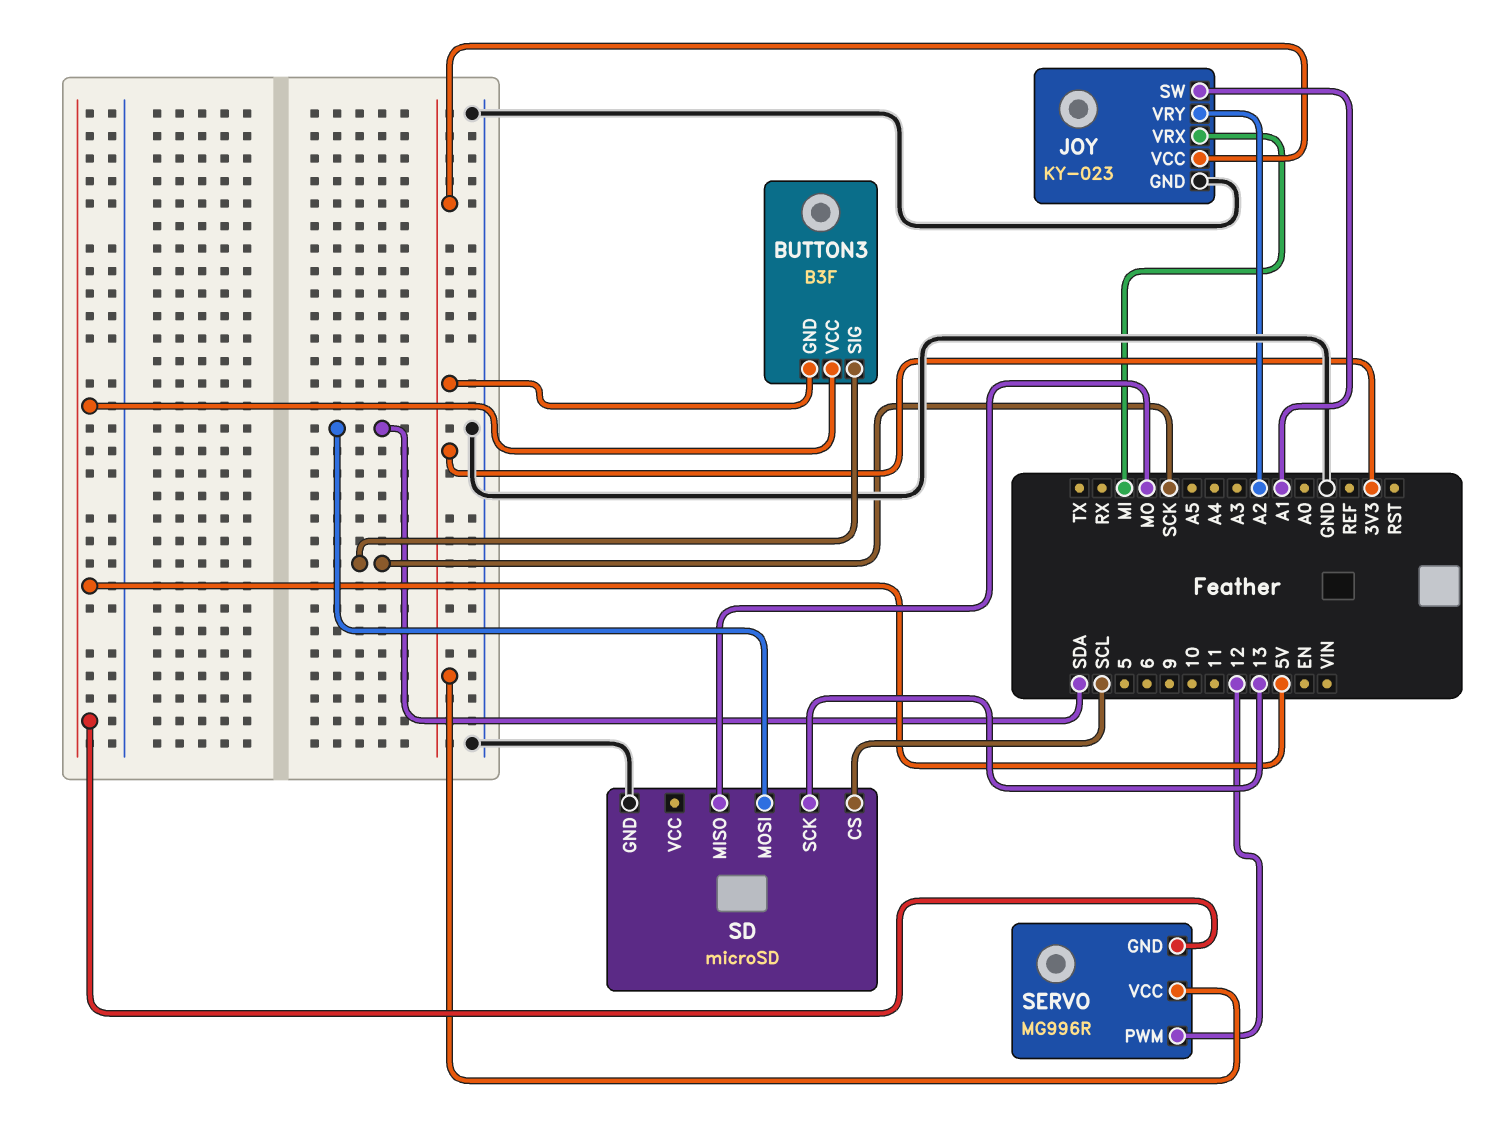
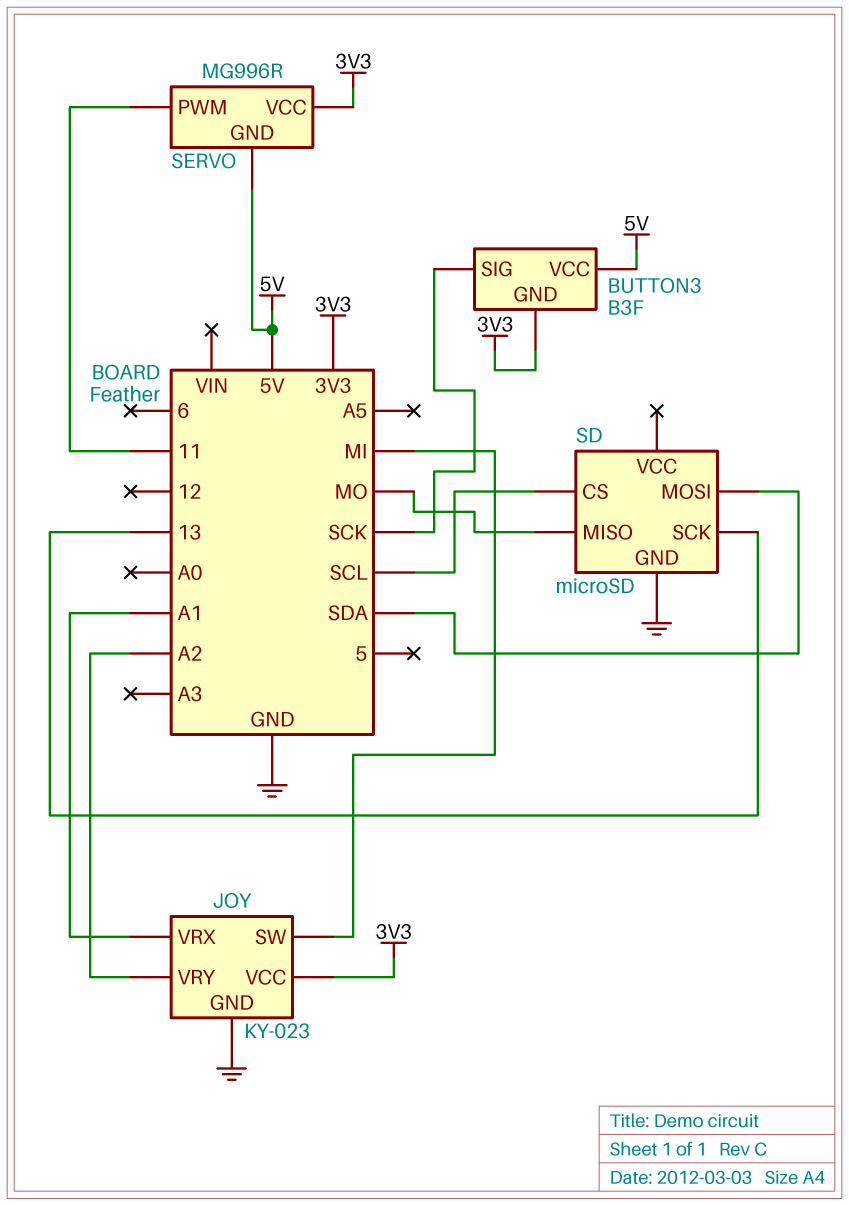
JOY pin SW: A1 -> MI
JOY pin VRX: MI -> A1
SERVO pin PWM: 12 -> 11

